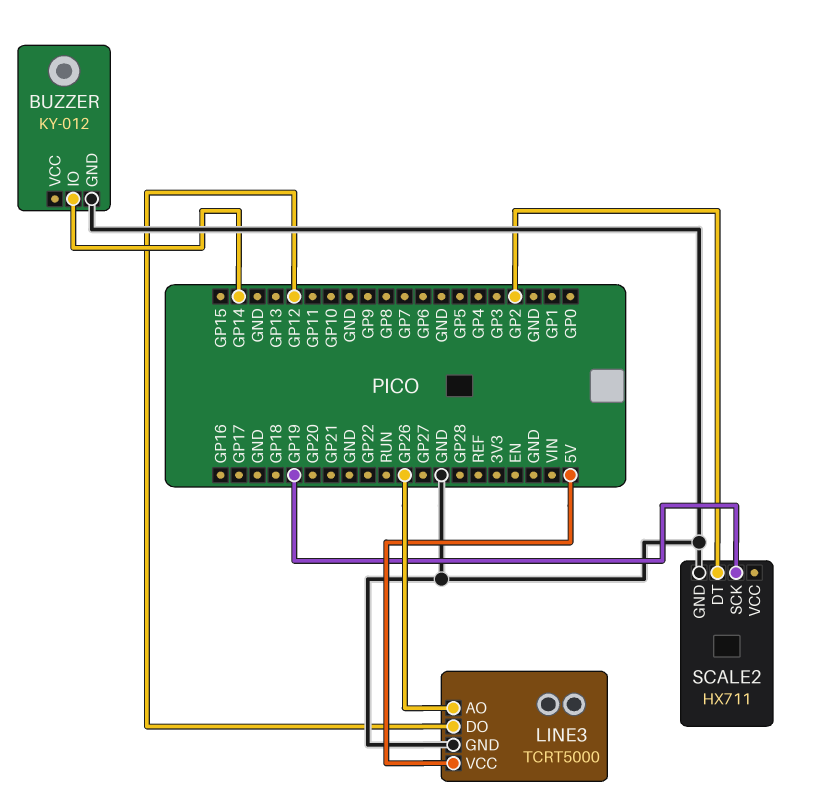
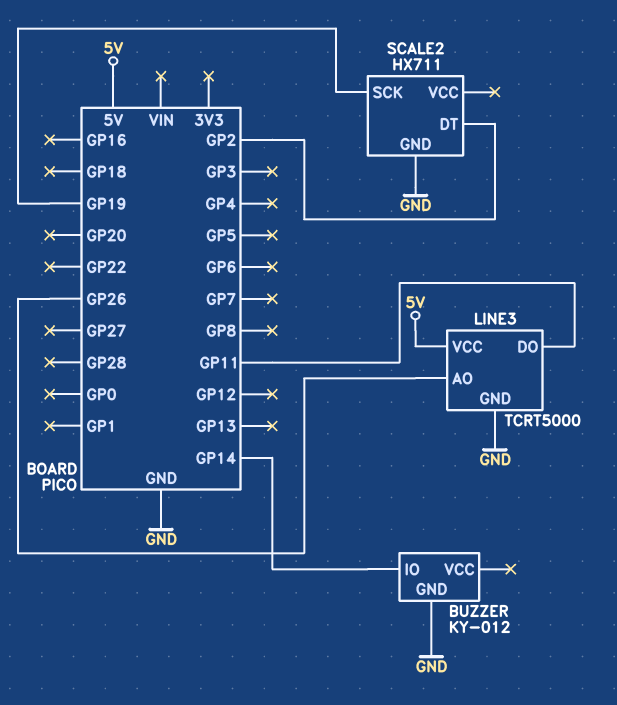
LINE3 pin DO: GP12 -> GP11

